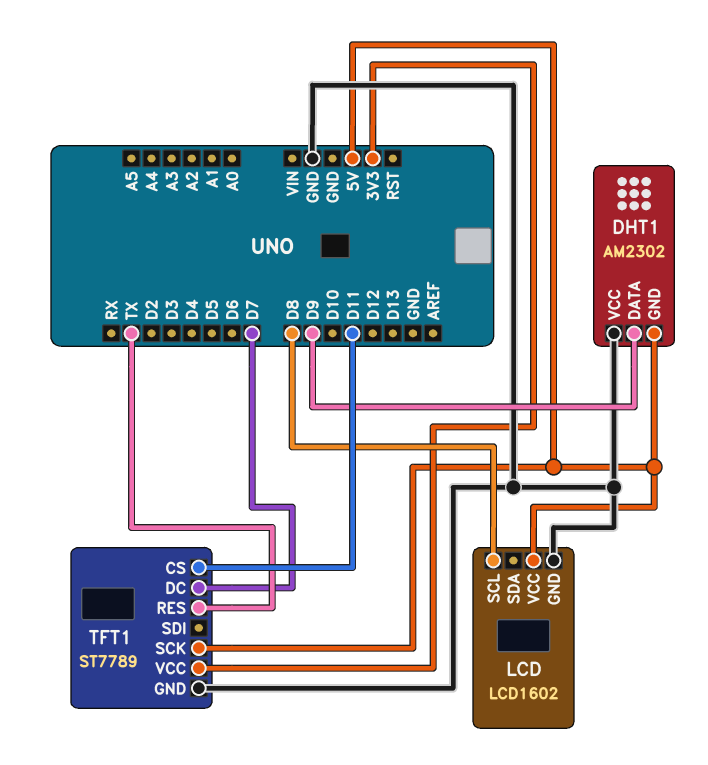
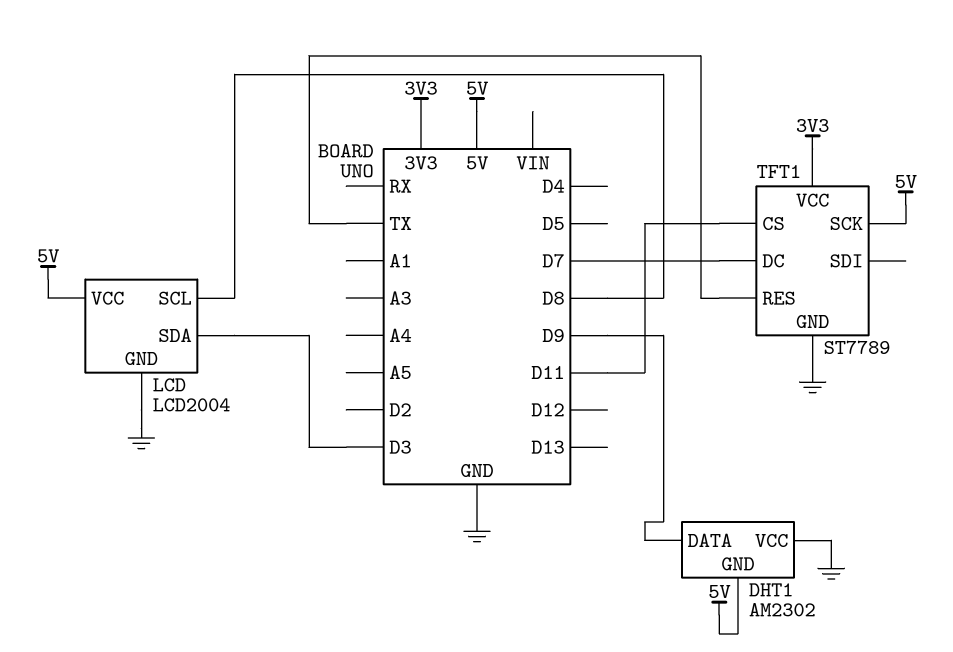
LCD: LCD1602 -> LCD2004
LCD pin SDA: none -> D3

